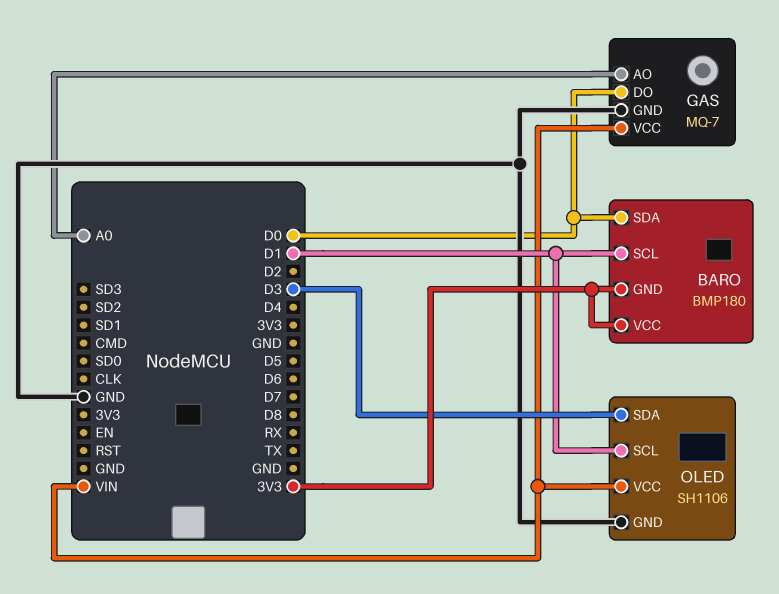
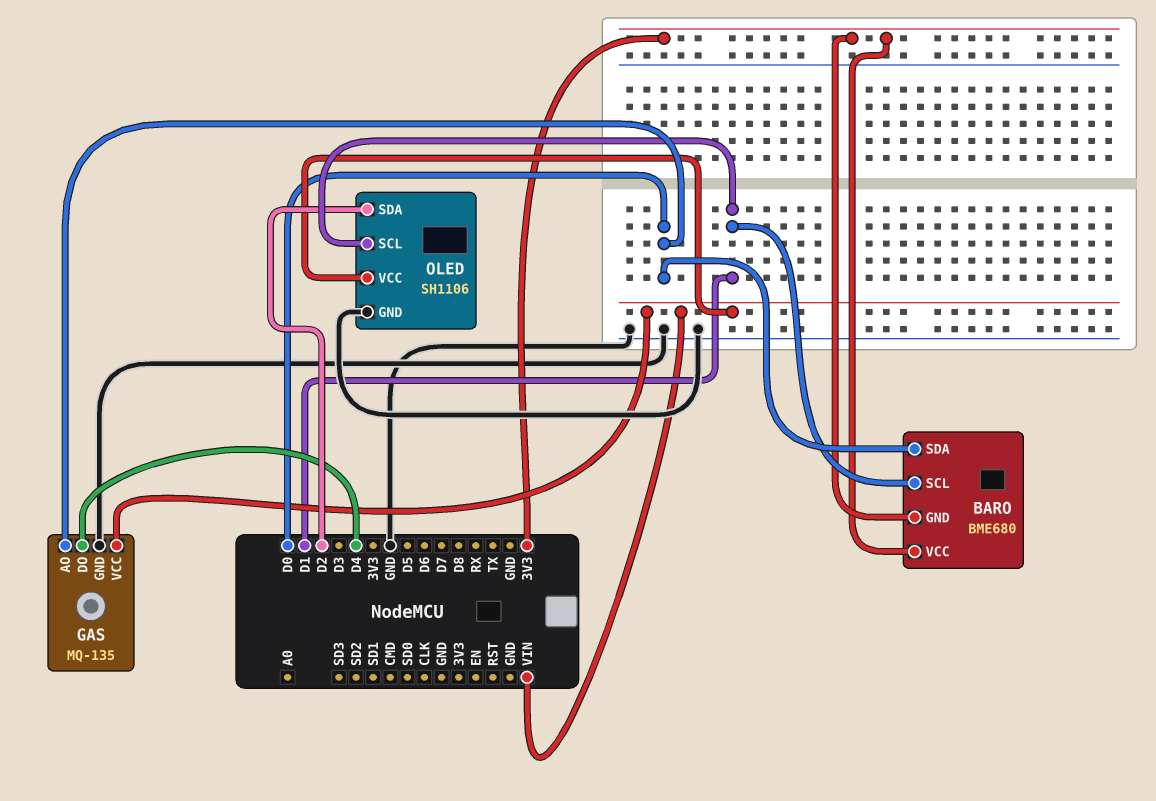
BARO: BMP180 -> BME680
GAS: MQ-7 -> MQ-135
GAS pin AO: A0 -> D0
GAS pin DO: D0 -> D4
OLED pin SDA: D3 -> D2

